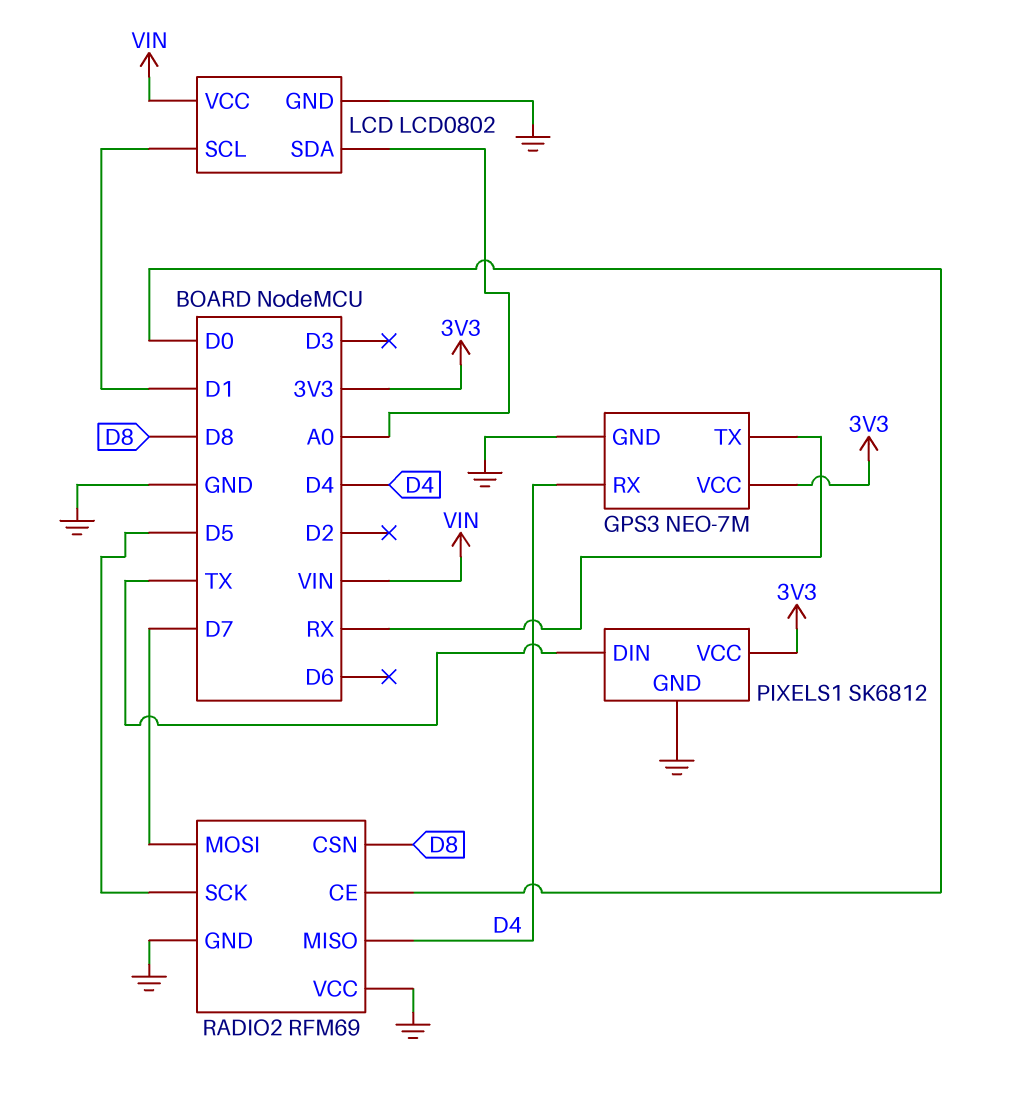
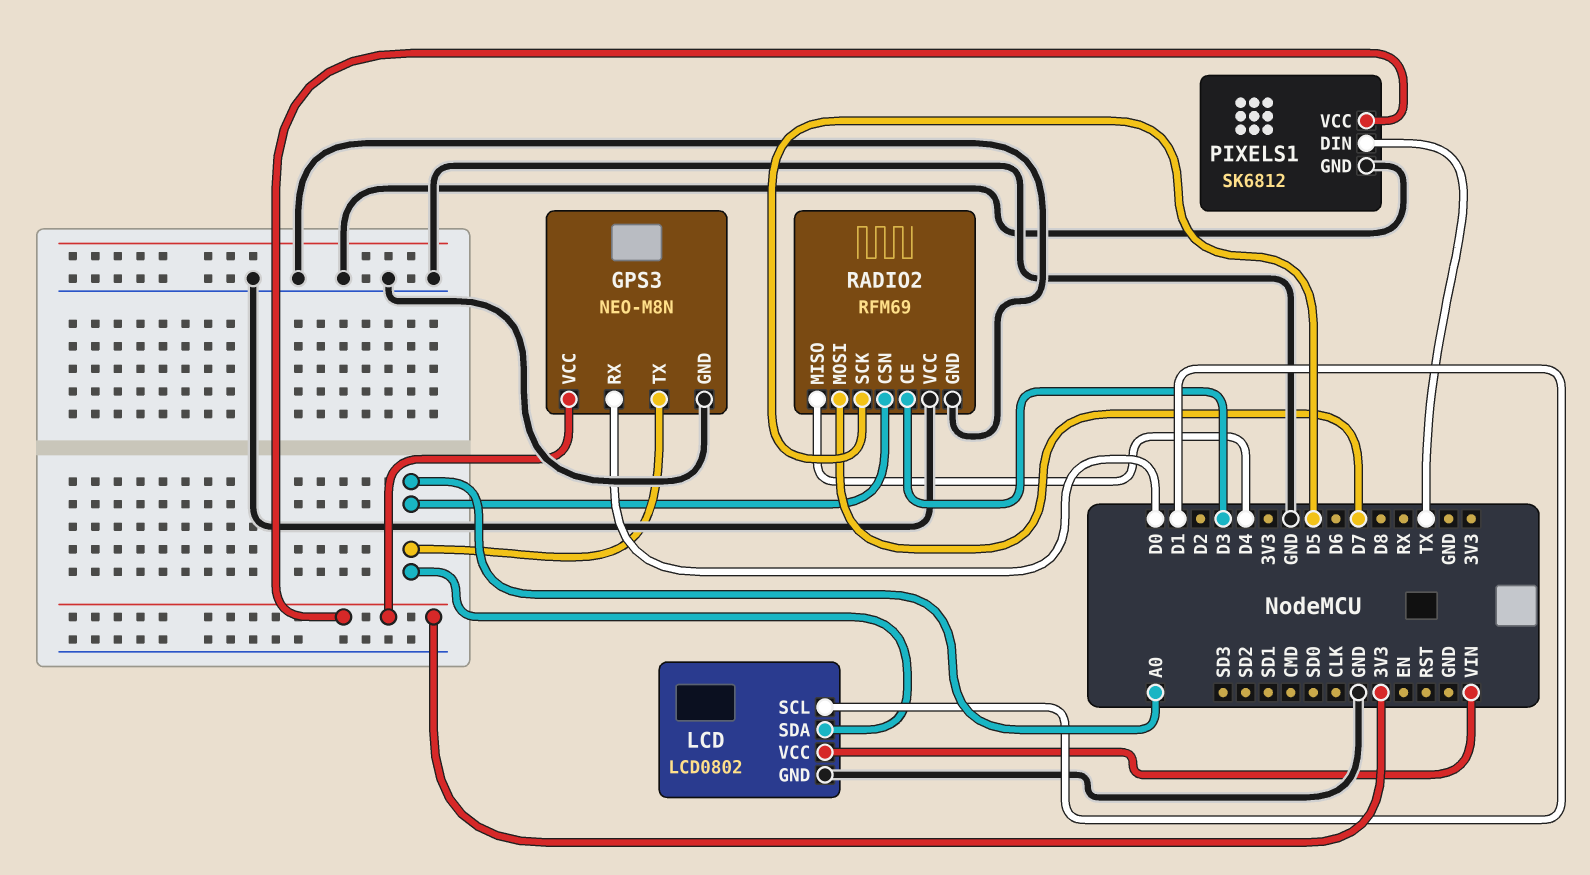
GPS3: NEO-7M -> NEO-M8N
GPS3 pin RX: D4 -> D0
GPS3 pin TX: RX -> A0
RADIO2 pin CE: D0 -> D3
RADIO2 pin CSN: D8 -> A0

